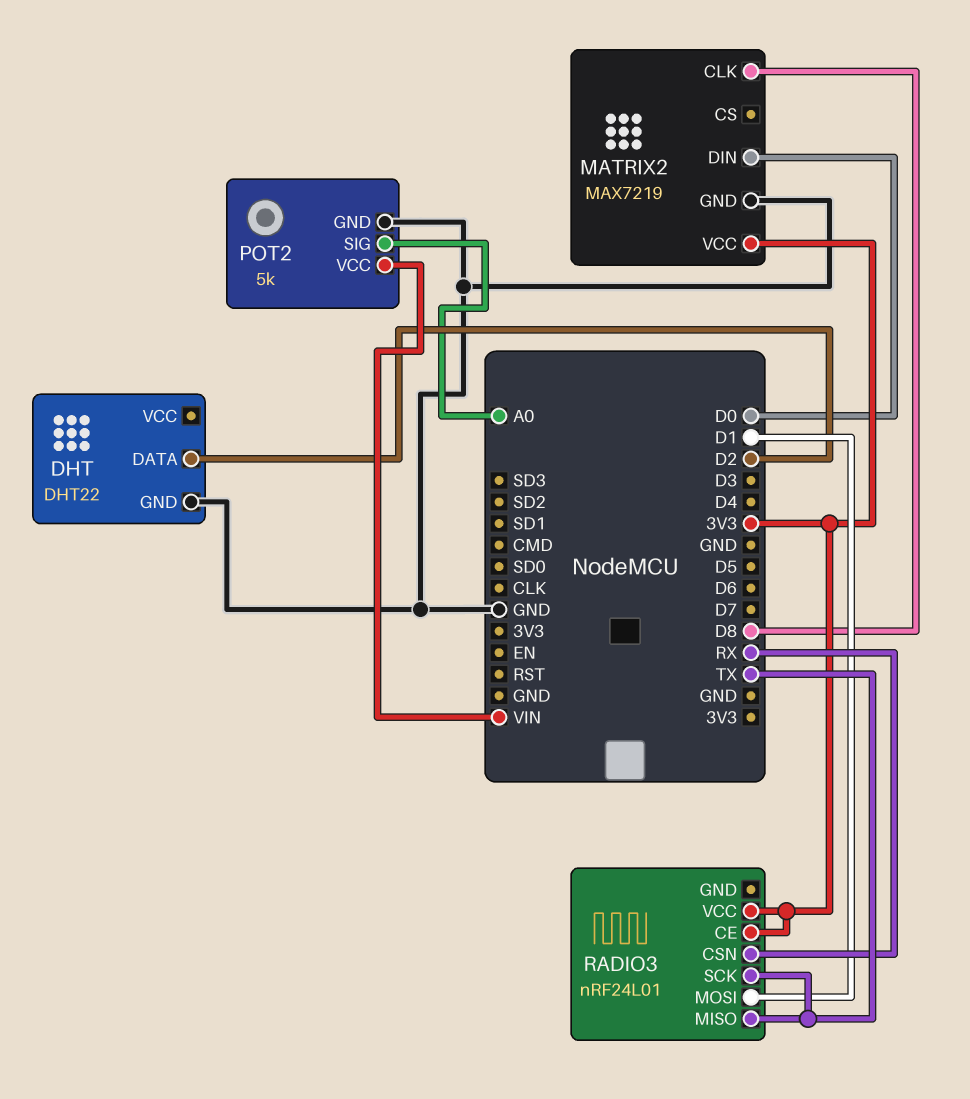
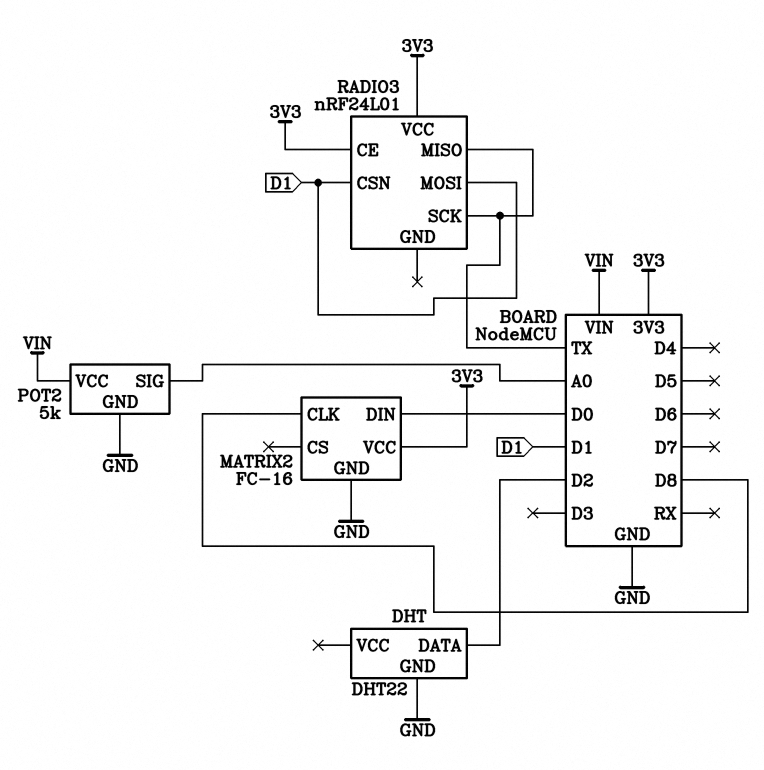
MATRIX2: MAX7219 -> FC-16
RADIO3 pin CSN: RX -> D1

